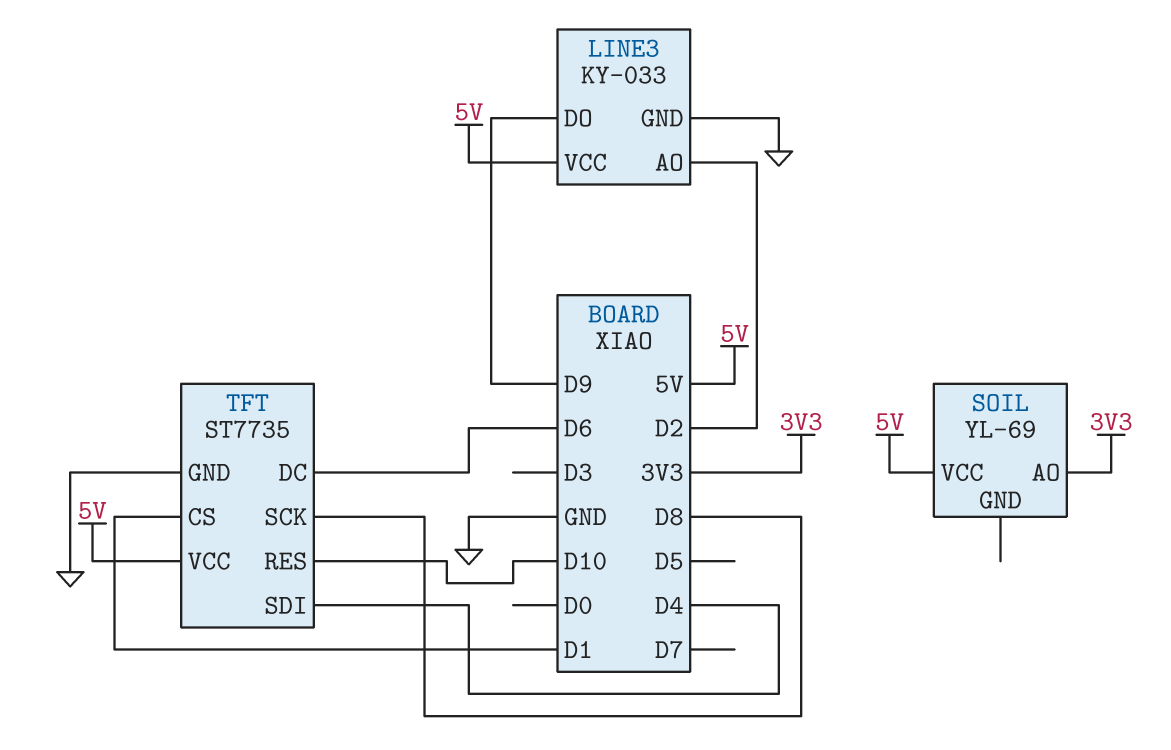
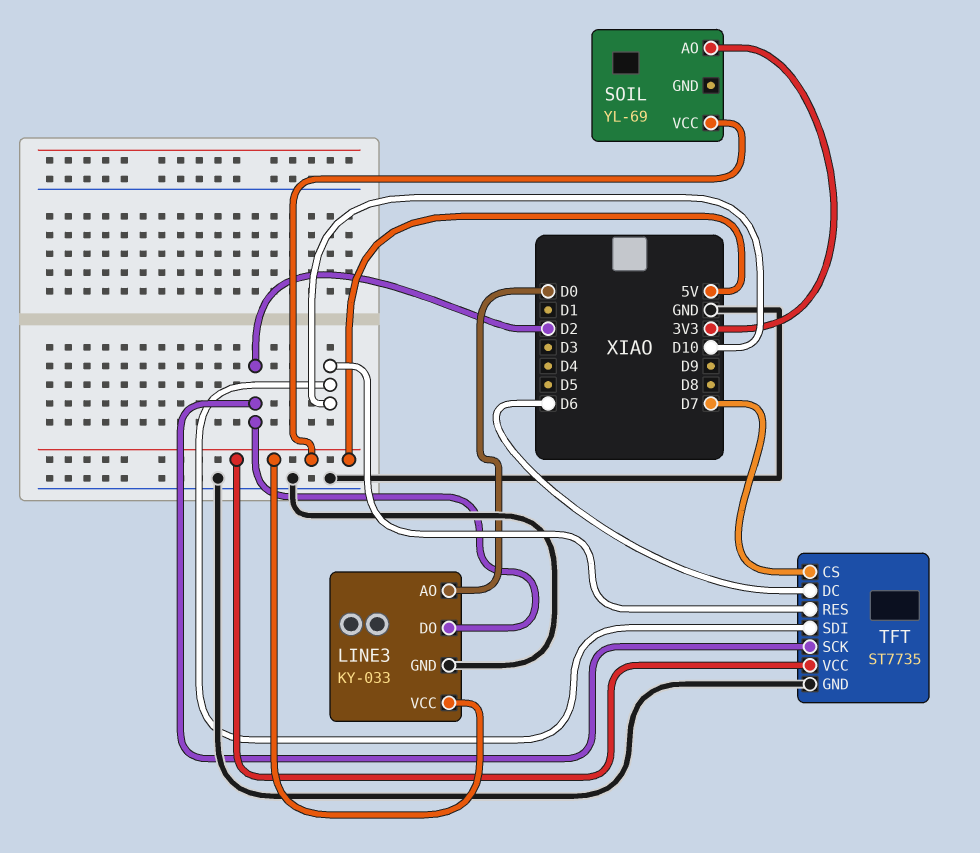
LINE3 pin AO: D2 -> D0
LINE3 pin DO: D9 -> D2
TFT pin CS: D1 -> D7
TFT pin SCK: D8 -> D2
TFT pin SDI: D4 -> D10

